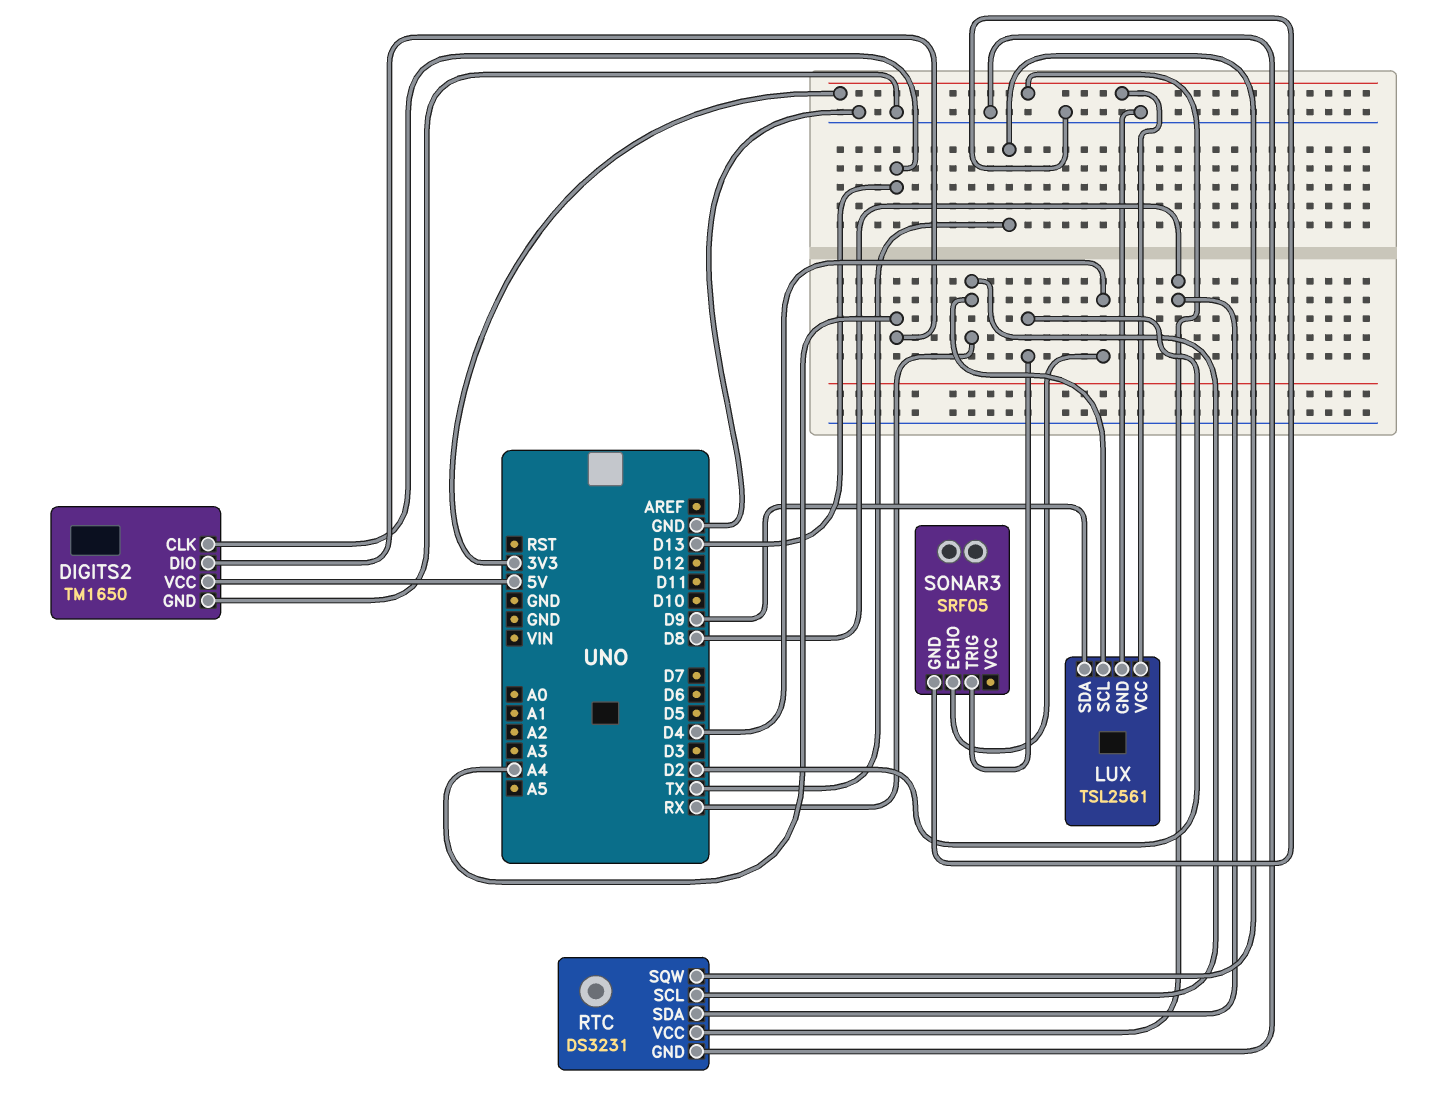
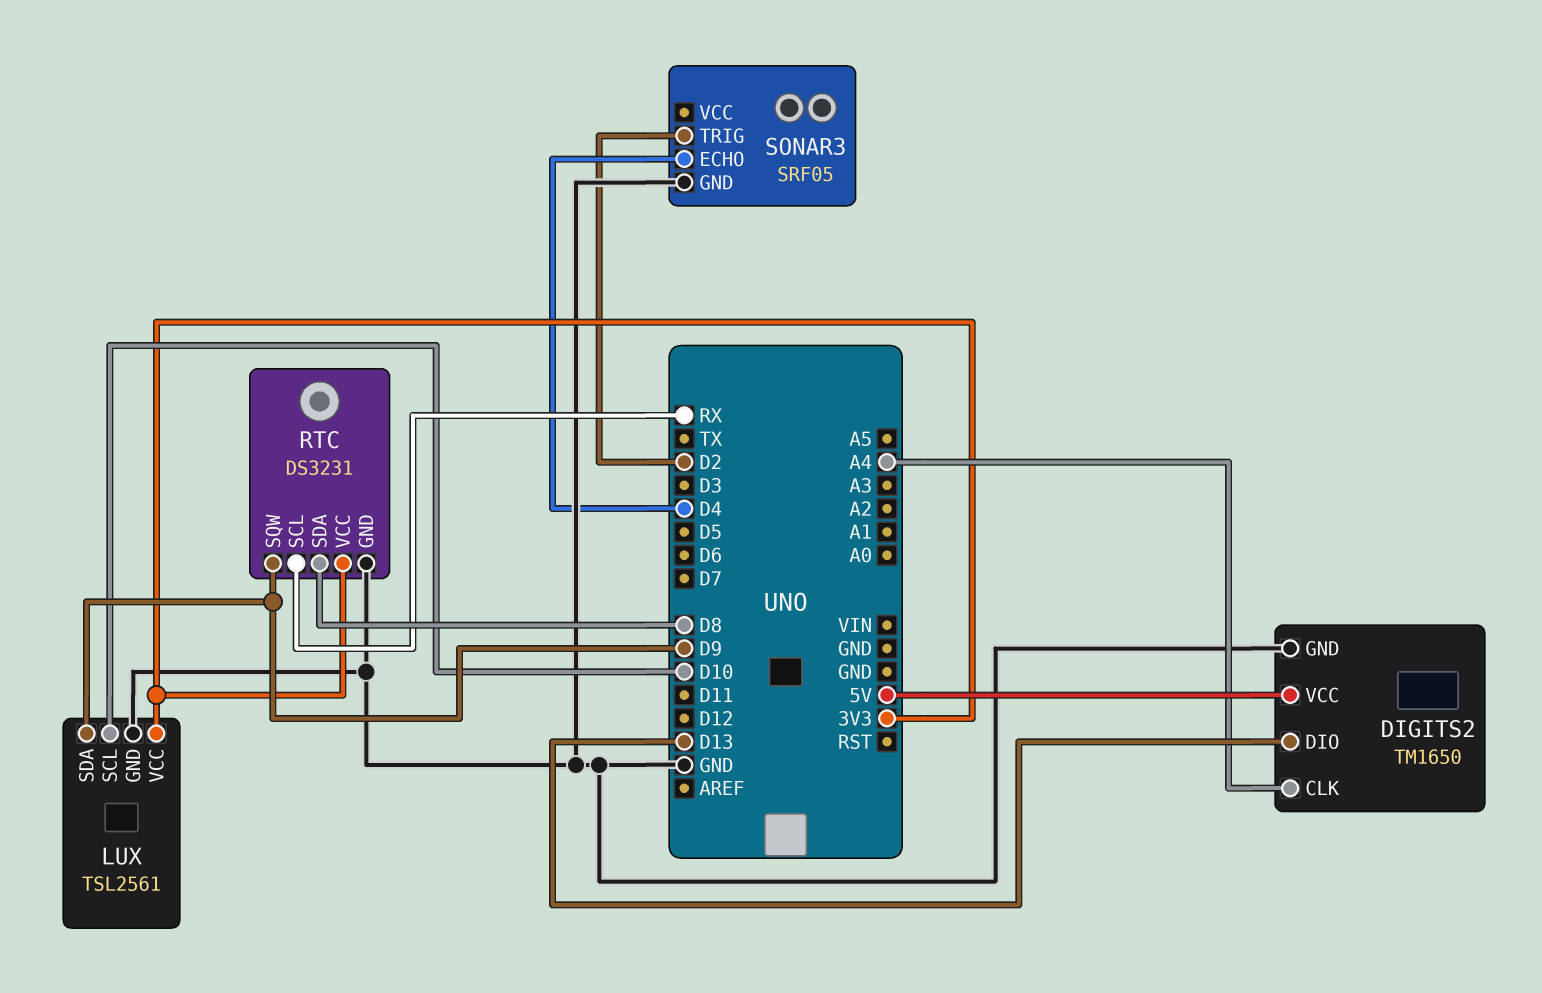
DIGITS2 pin CLK: D13 -> A4
DIGITS2 pin DIO: A4 -> D13
LUX pin SCL: RX -> D10
RTC pin SQW: TX -> D9

